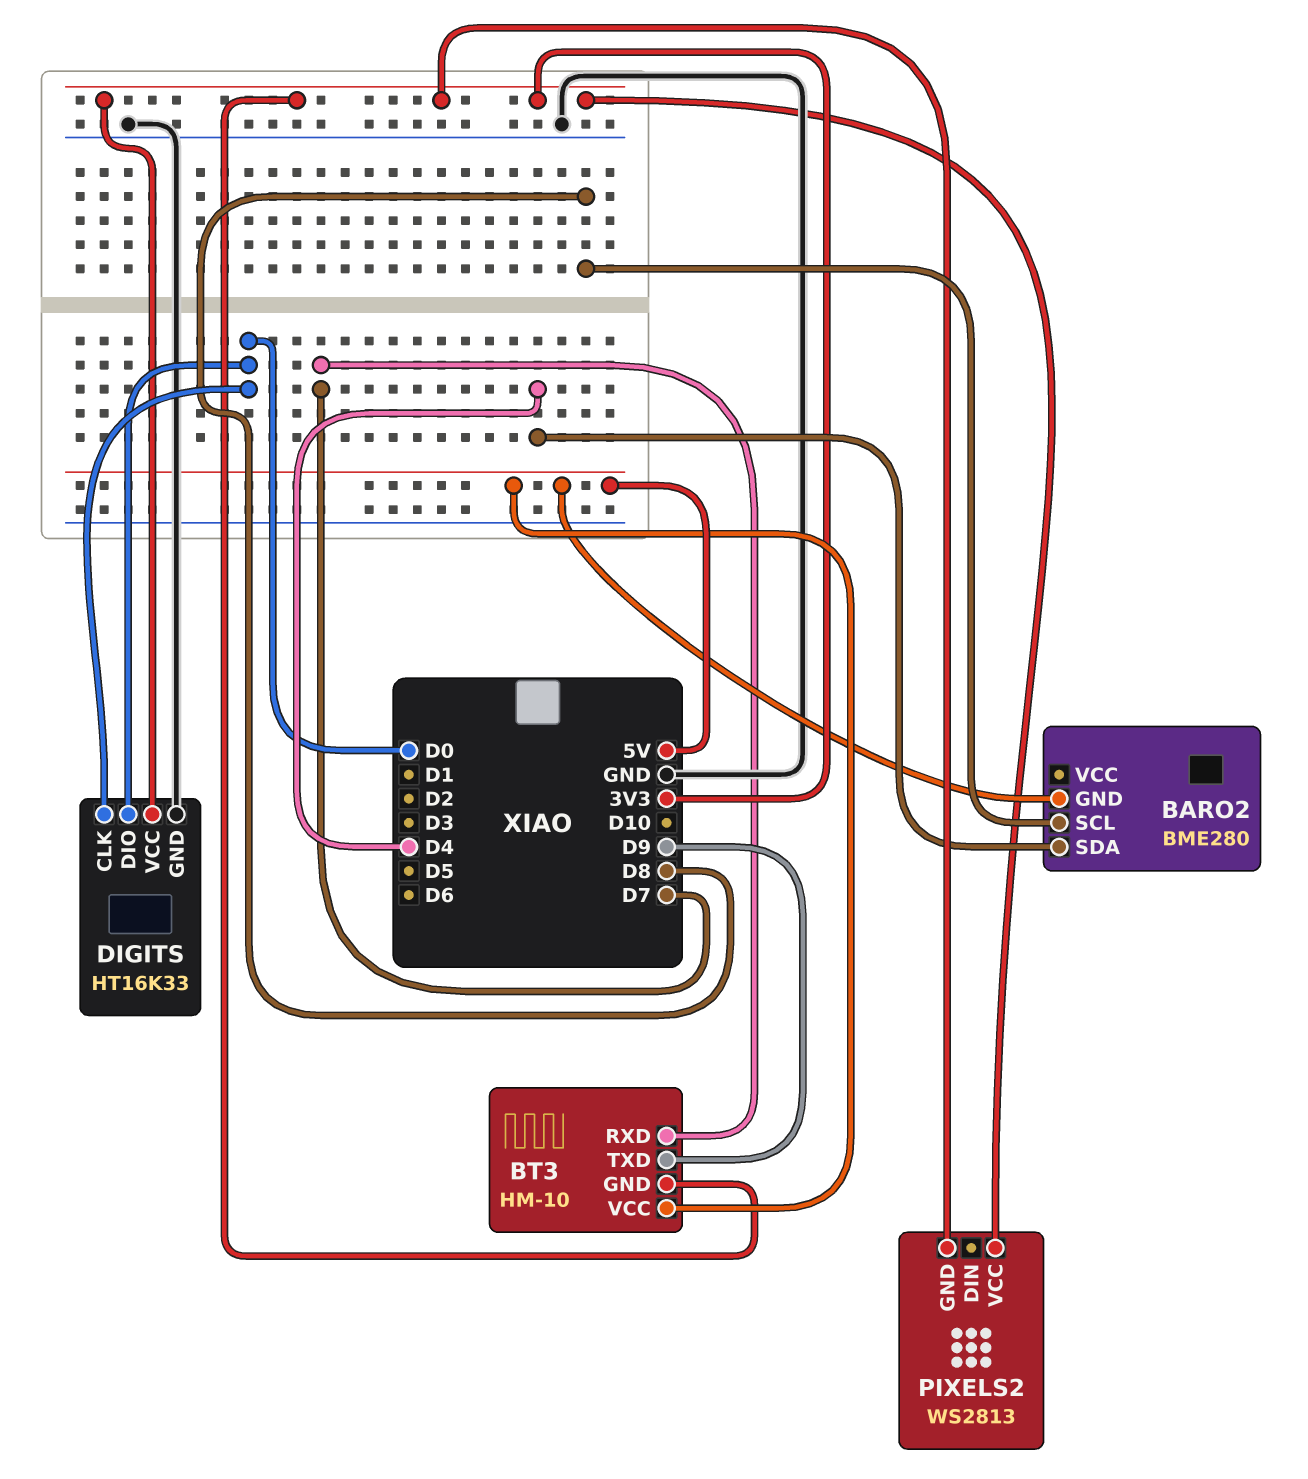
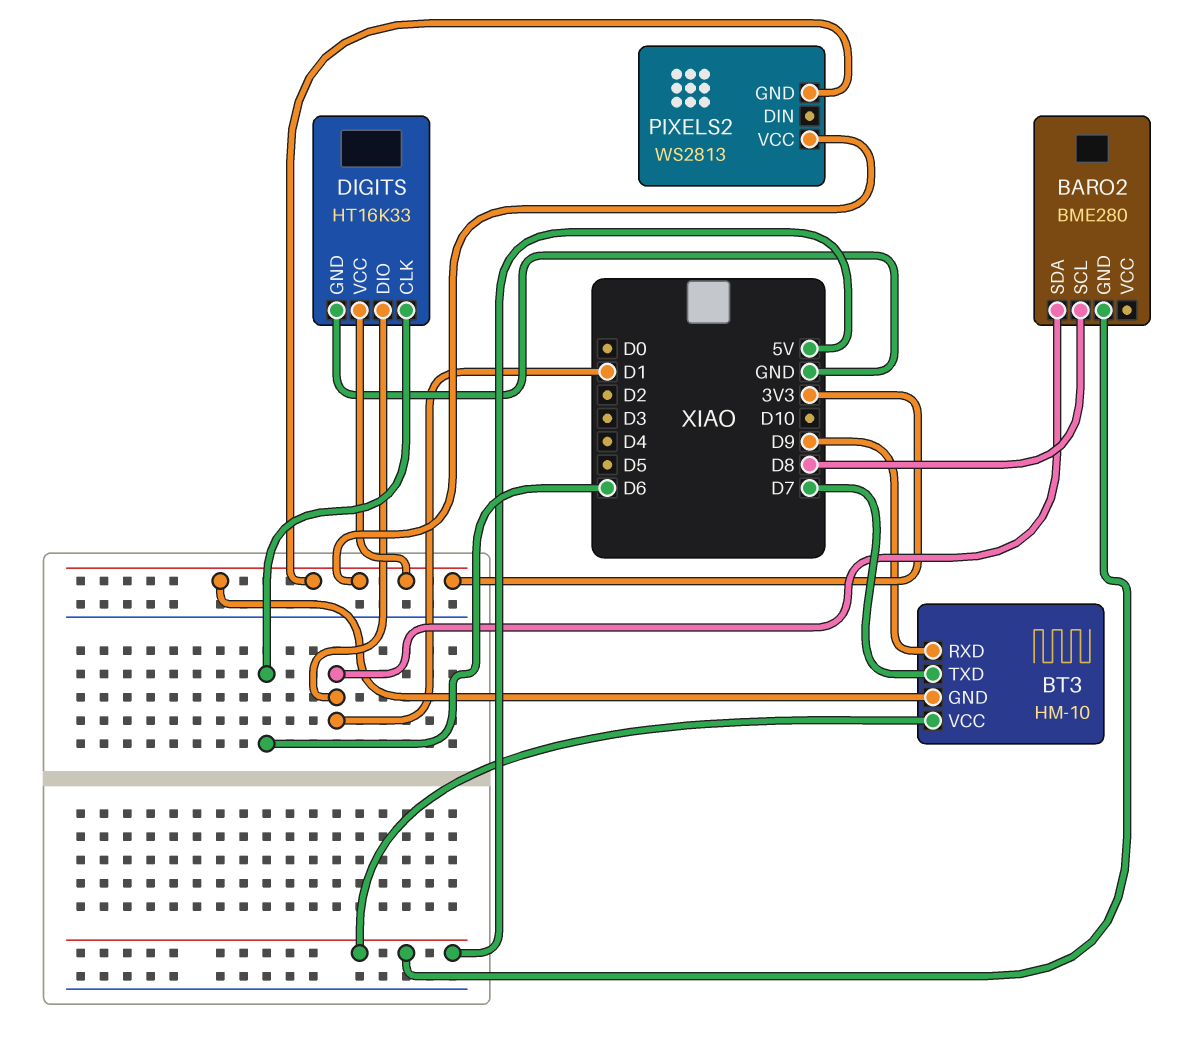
BARO2 pin SDA: D4 -> D1
BT3 pin RXD: D7 -> D9
BT3 pin TXD: D9 -> D7
DIGITS pin CLK: D0 -> D6
DIGITS pin DIO: D0 -> D1

